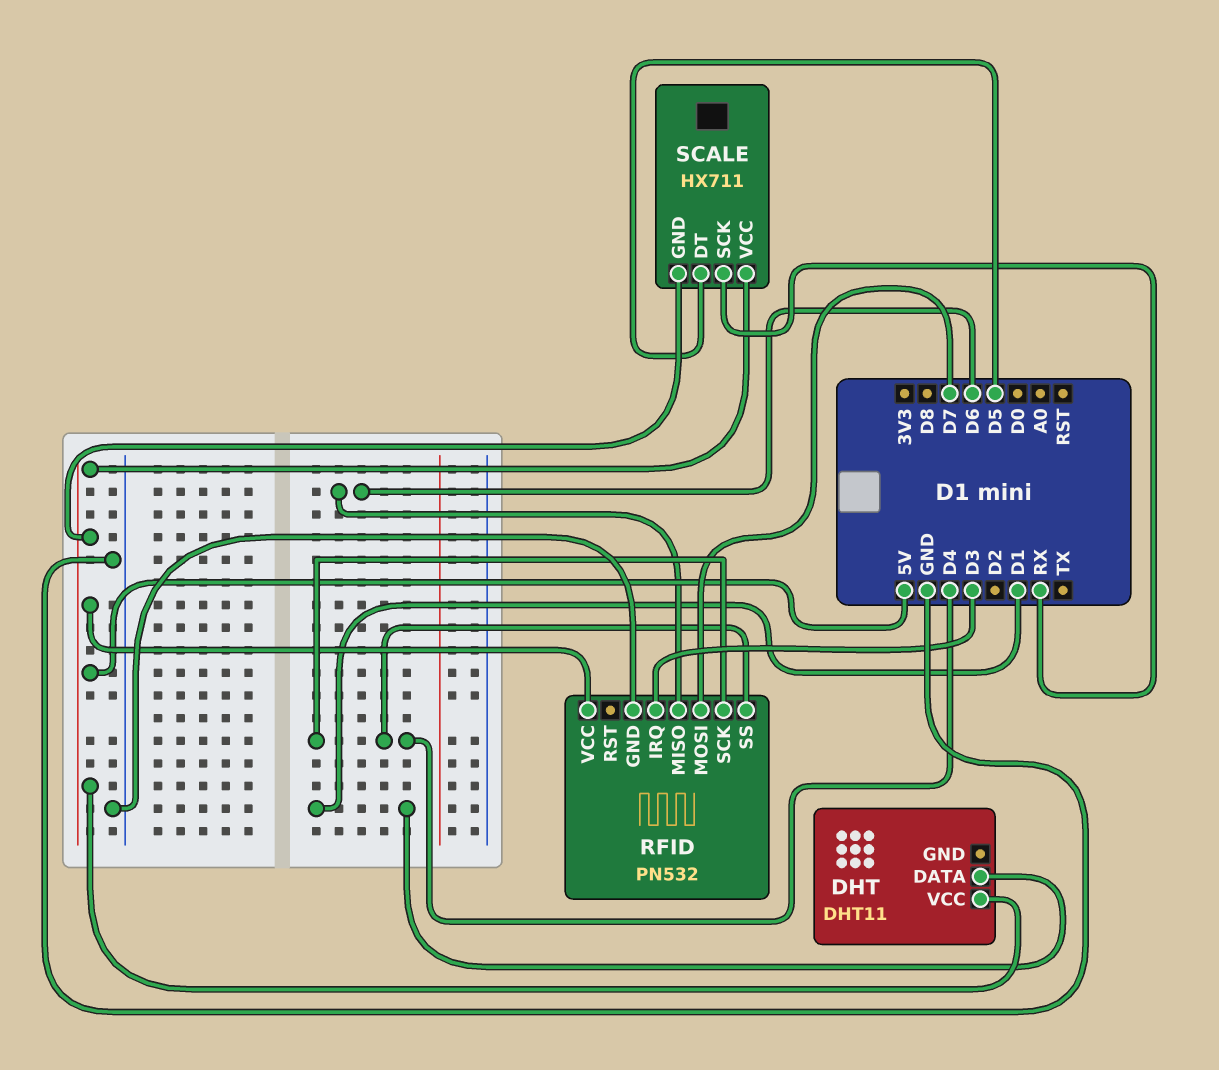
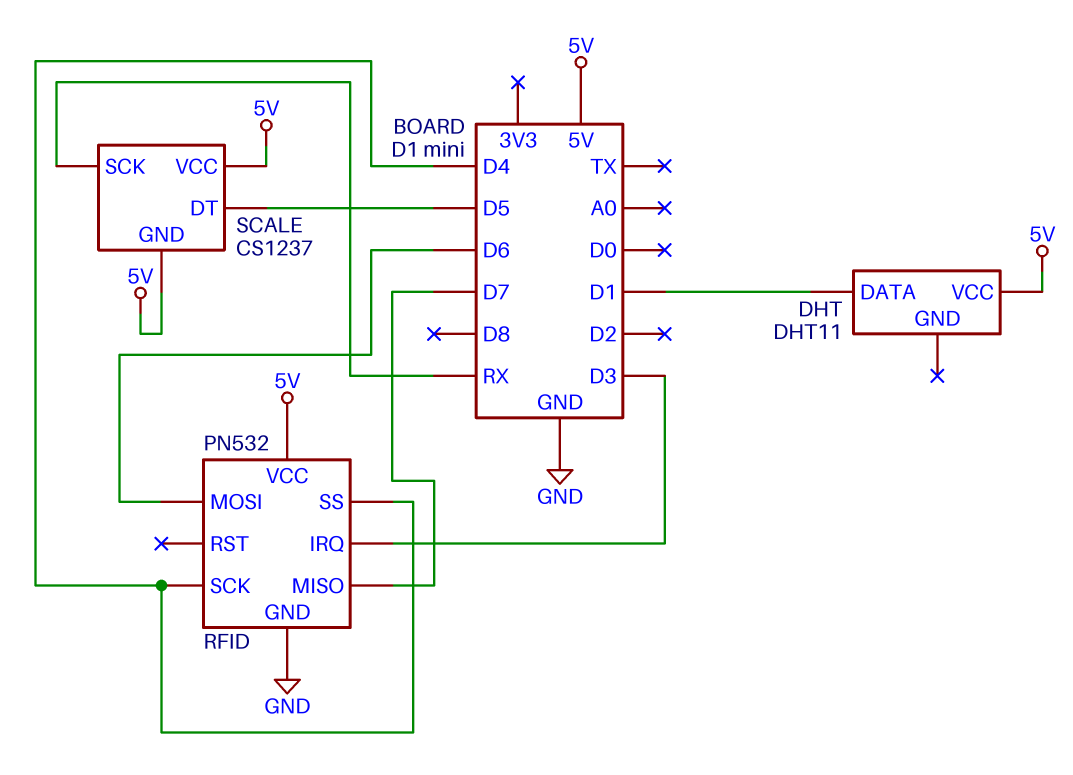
RFID pin MISO: D6 -> D7
RFID pin MOSI: D7 -> D6
SCALE: HX711 -> CS1237

